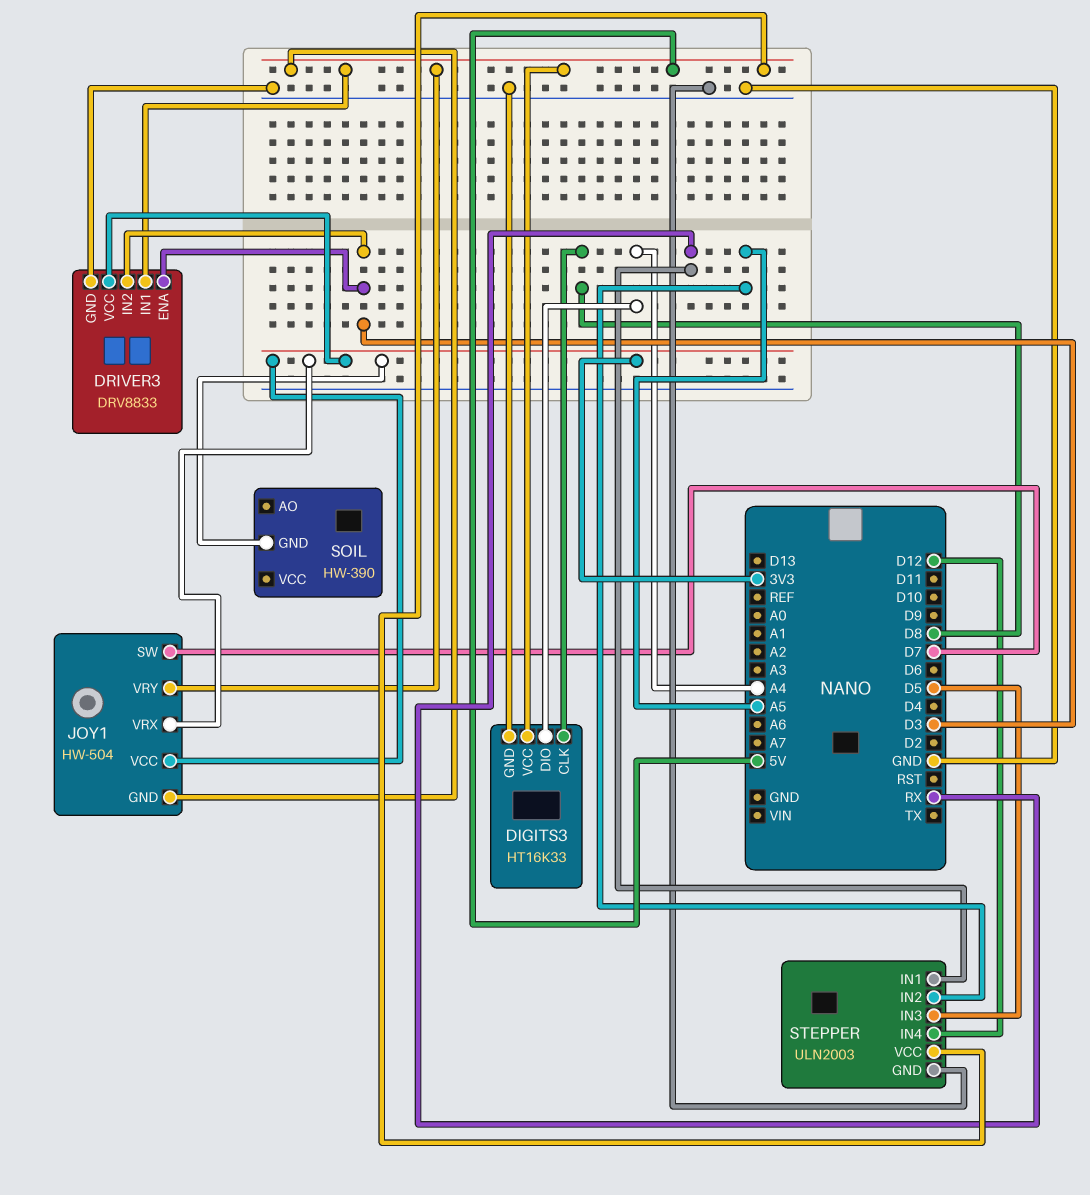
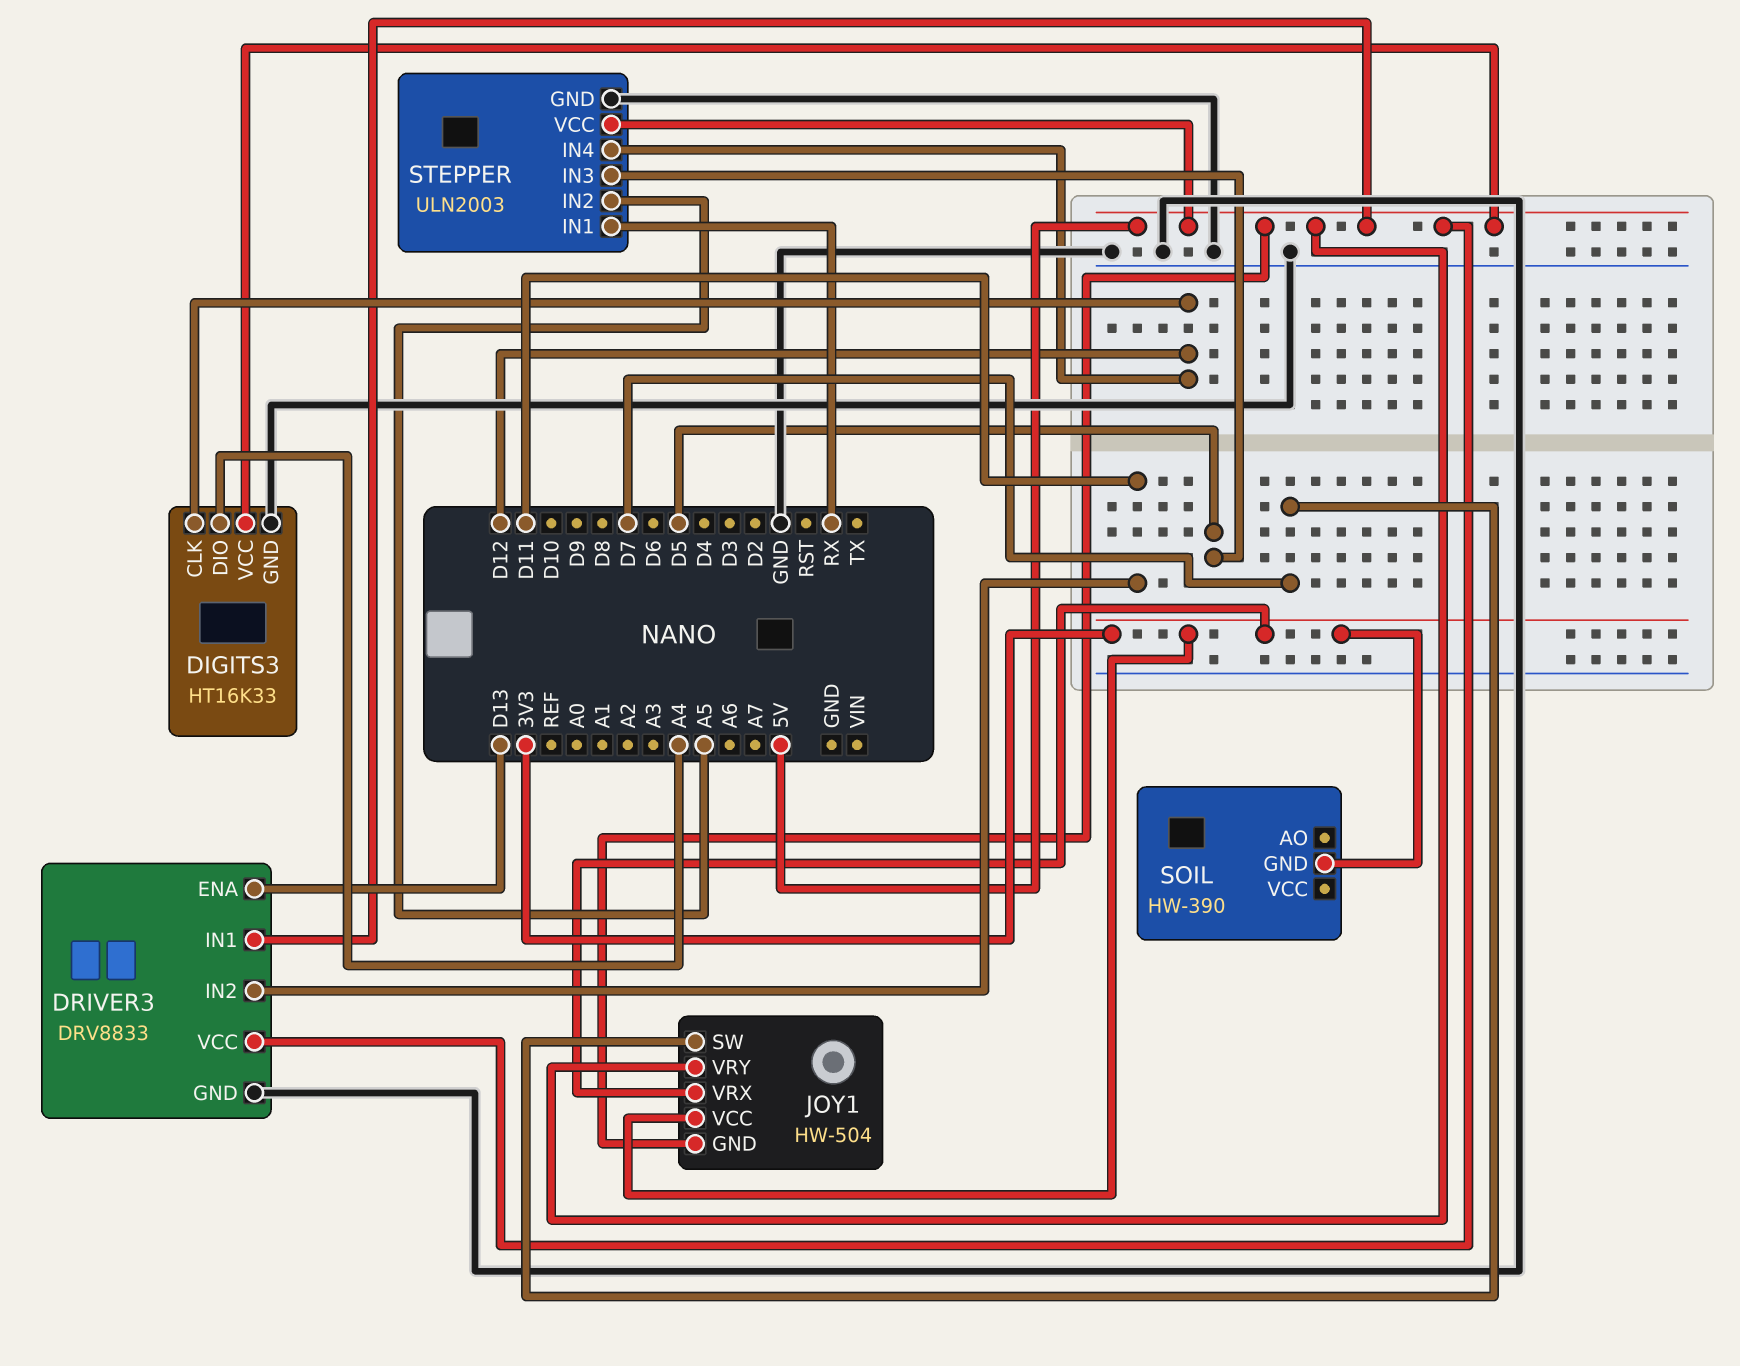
DIGITS3 pin CLK: D8 -> D12
DRIVER3 pin ENA: D3 -> D13
DRIVER3 pin IN2: D3 -> D11
DRIVER3 pin VCC: 3V3 -> 5V

